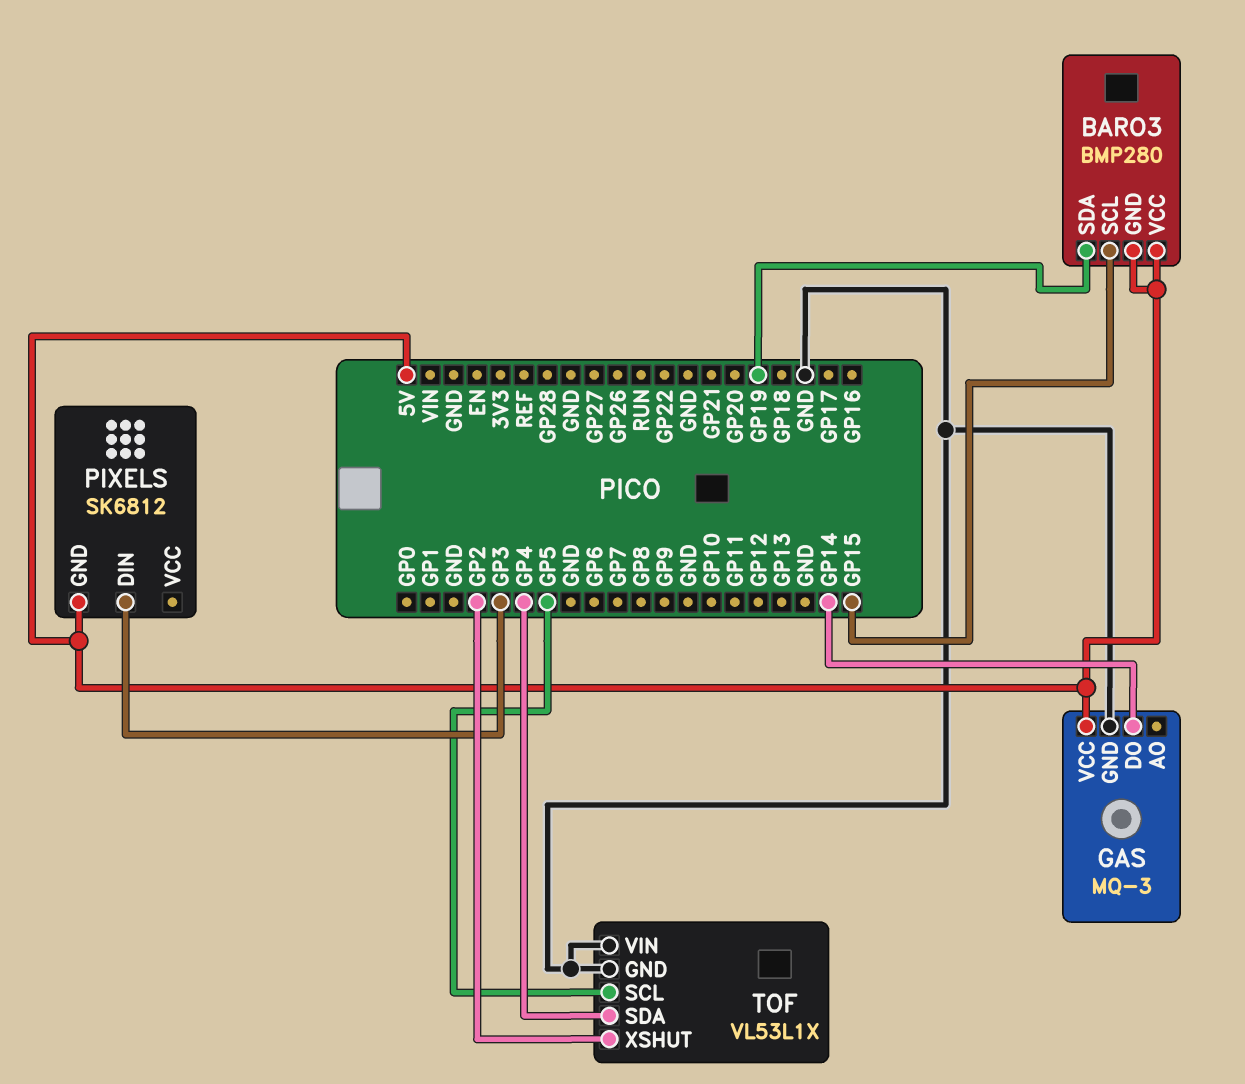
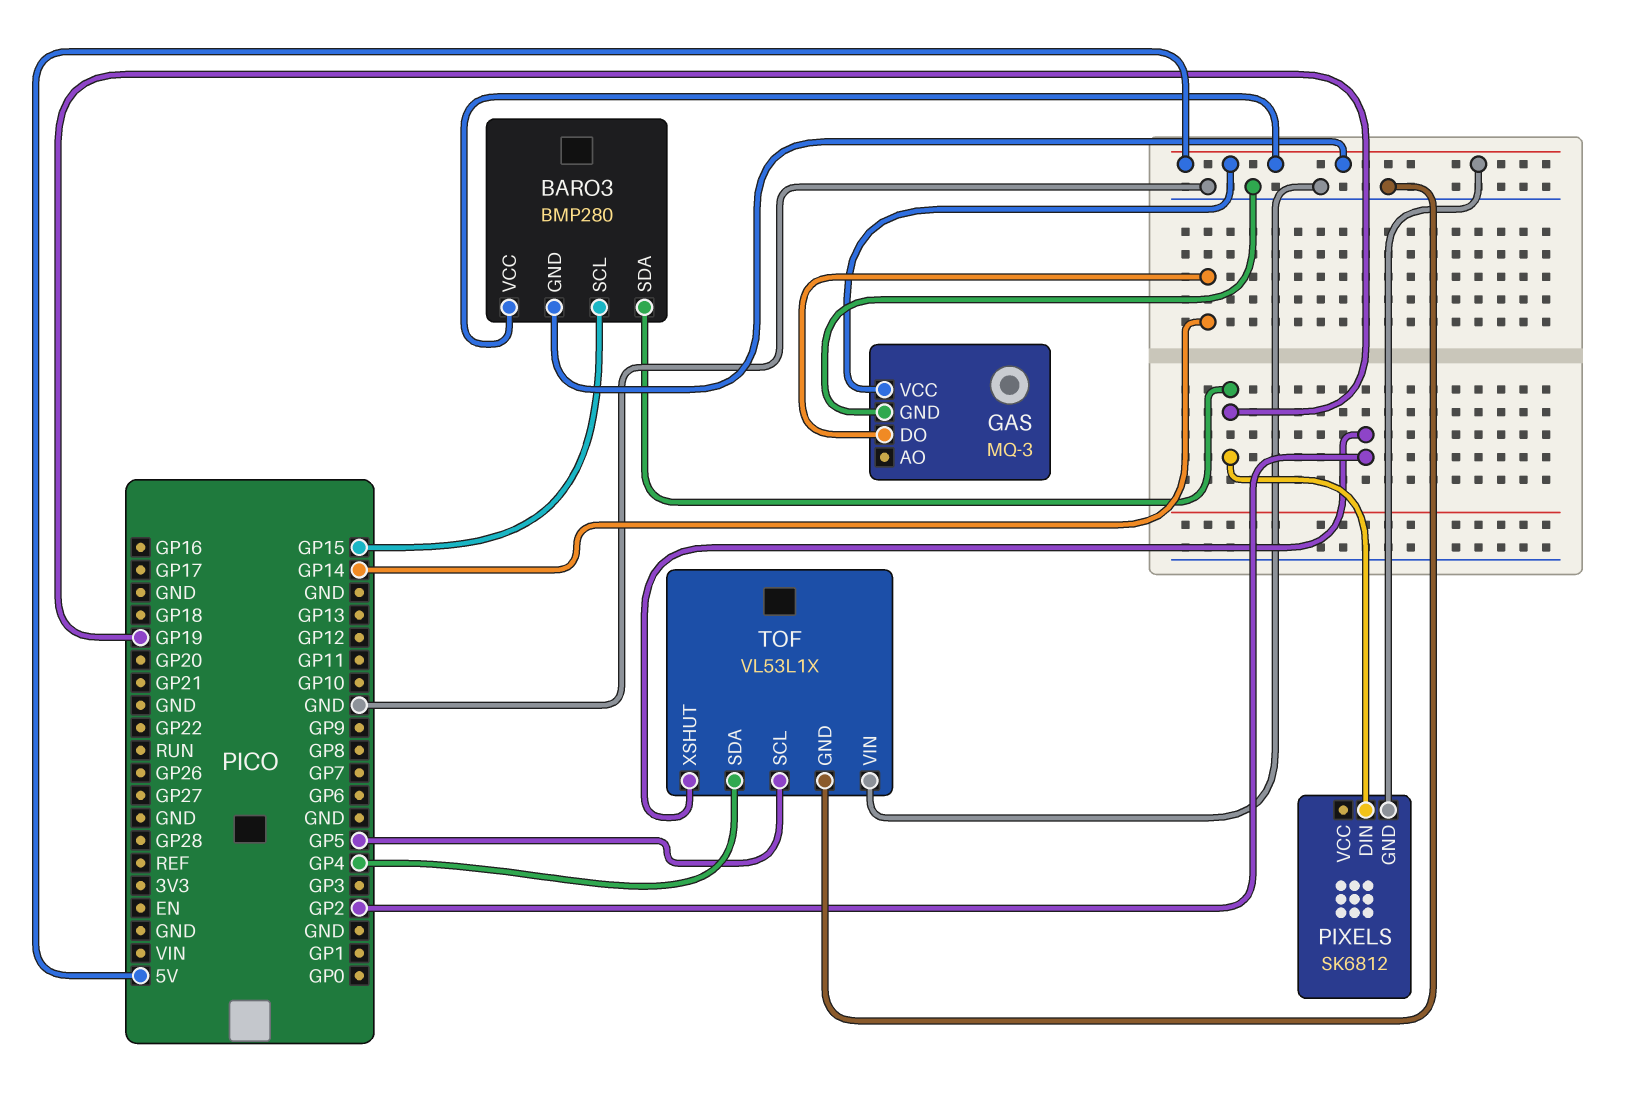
PIXELS pin DIN: GP3 -> GP19

